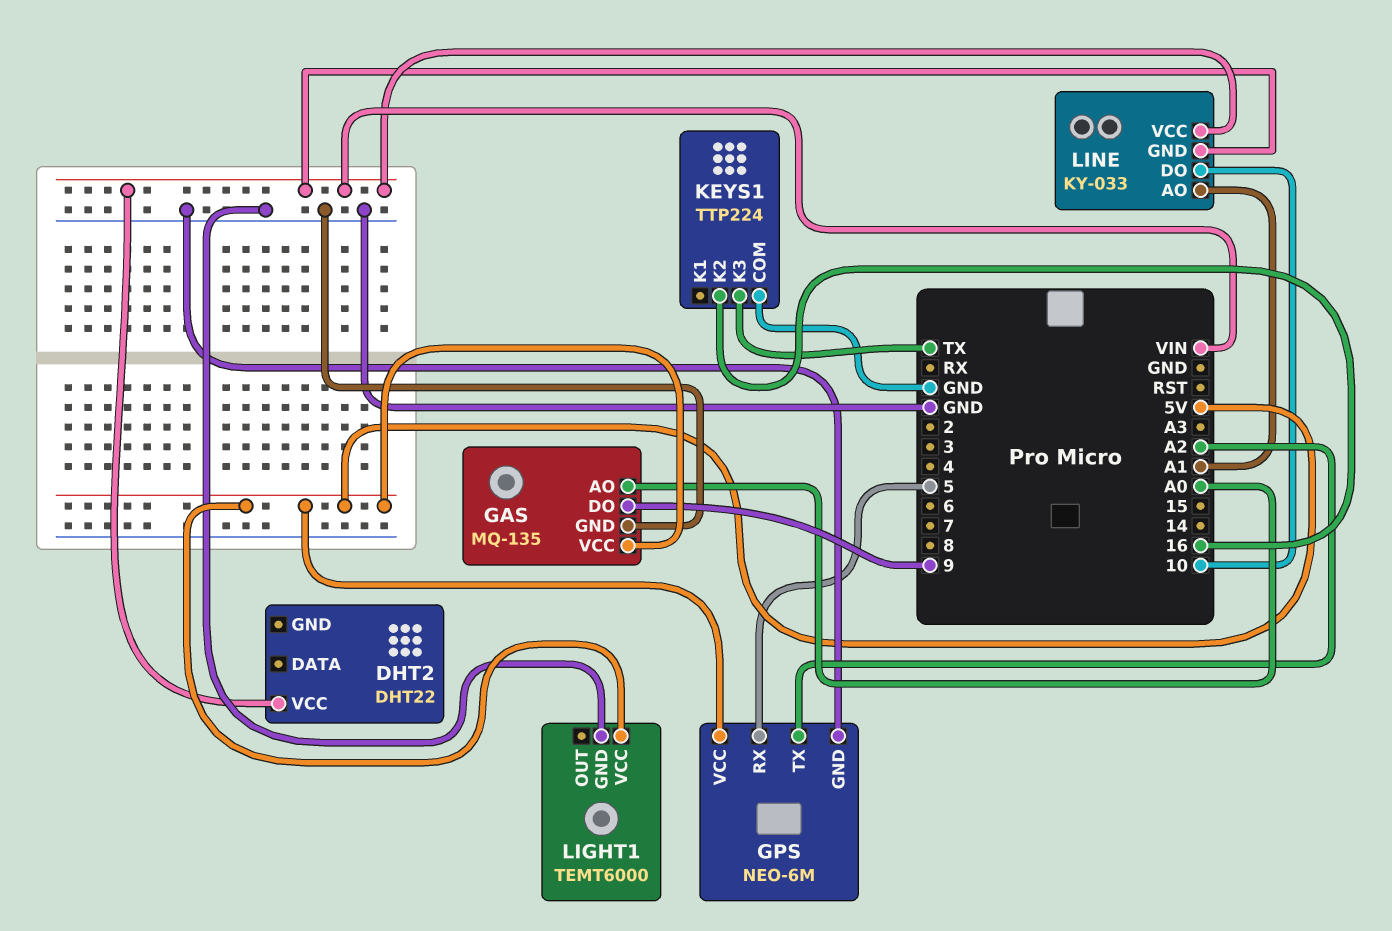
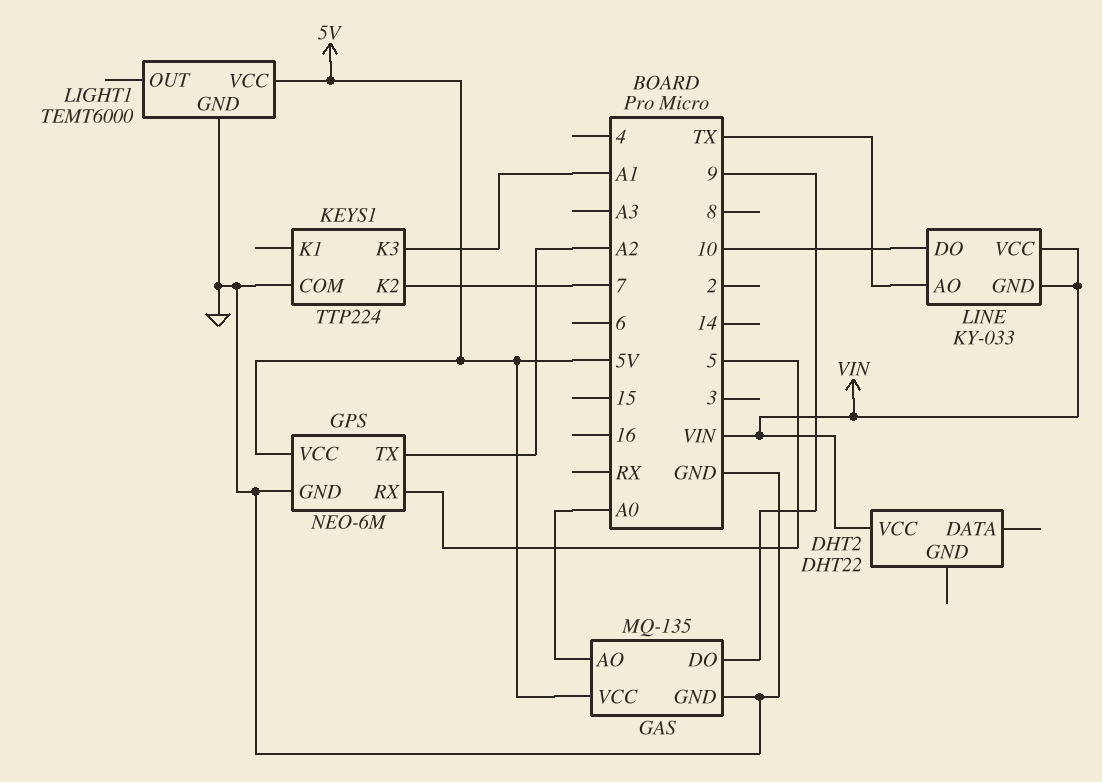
KEYS1 pin K2: 16 -> 7
KEYS1 pin K3: TX -> A1
LINE pin AO: A1 -> TX

